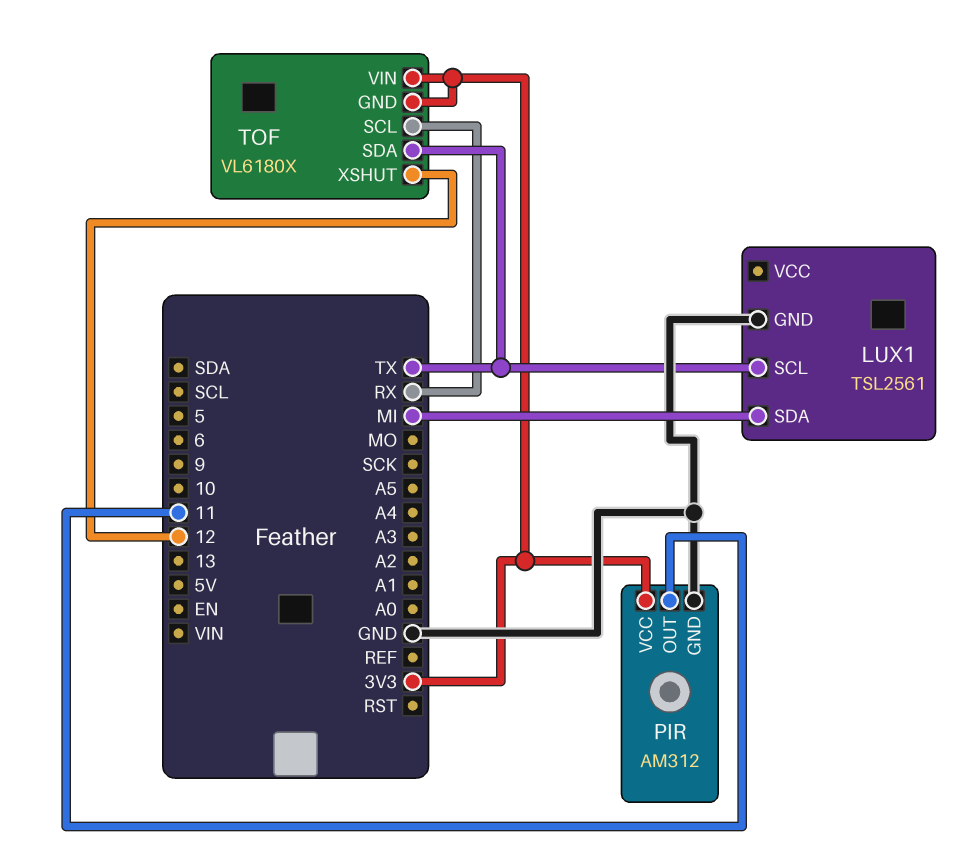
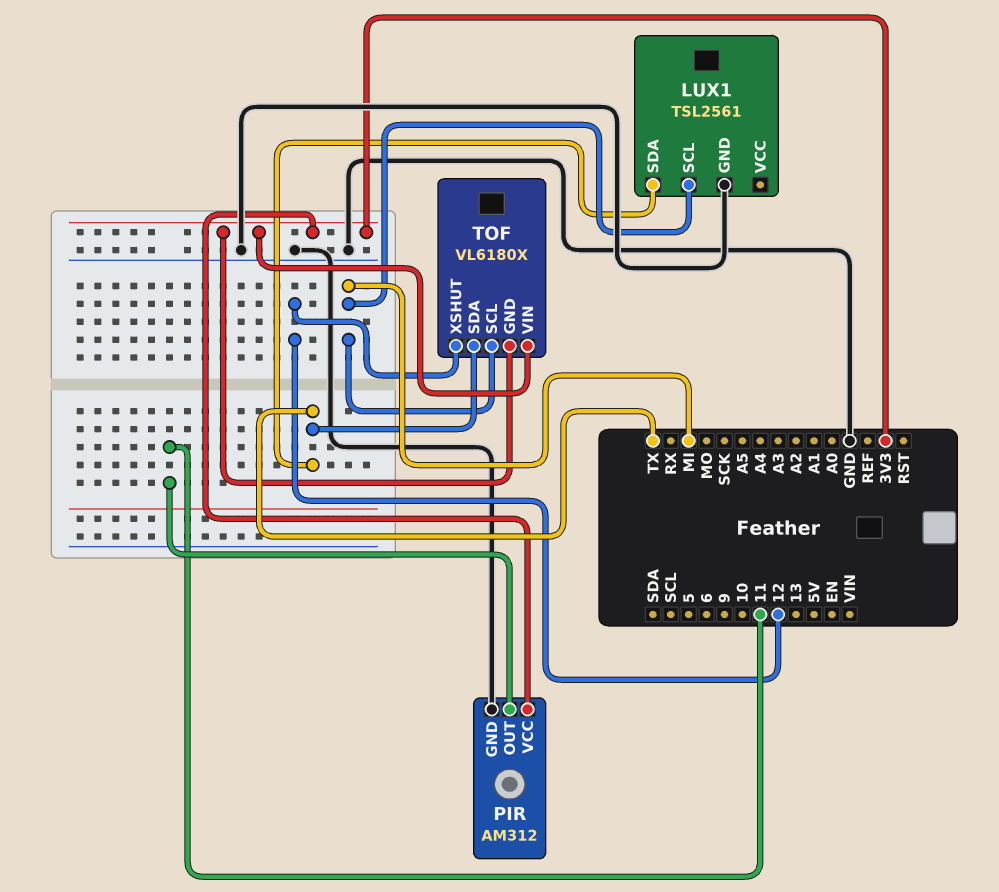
LUX1 pin SCL: TX -> MI
LUX1 pin SDA: MI -> TX
TOF pin SCL: RX -> MI

